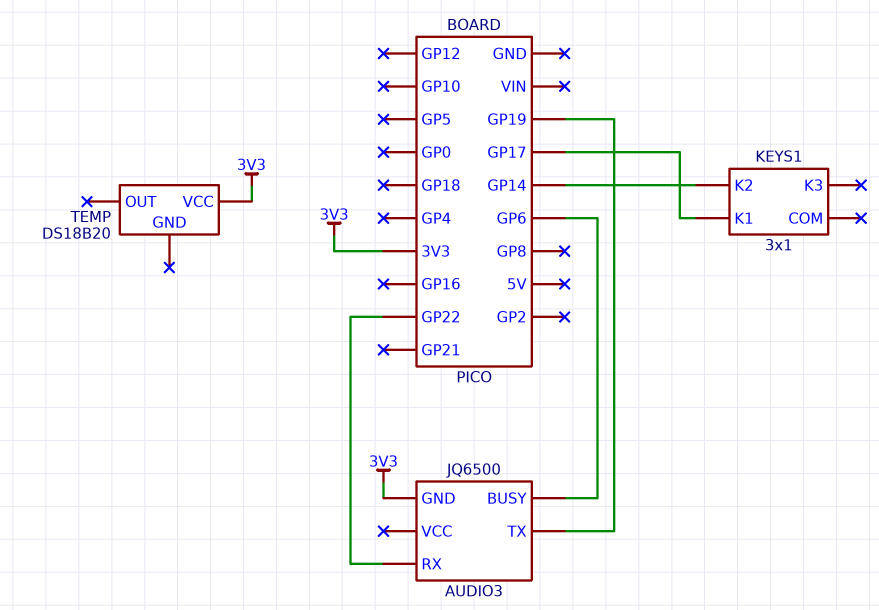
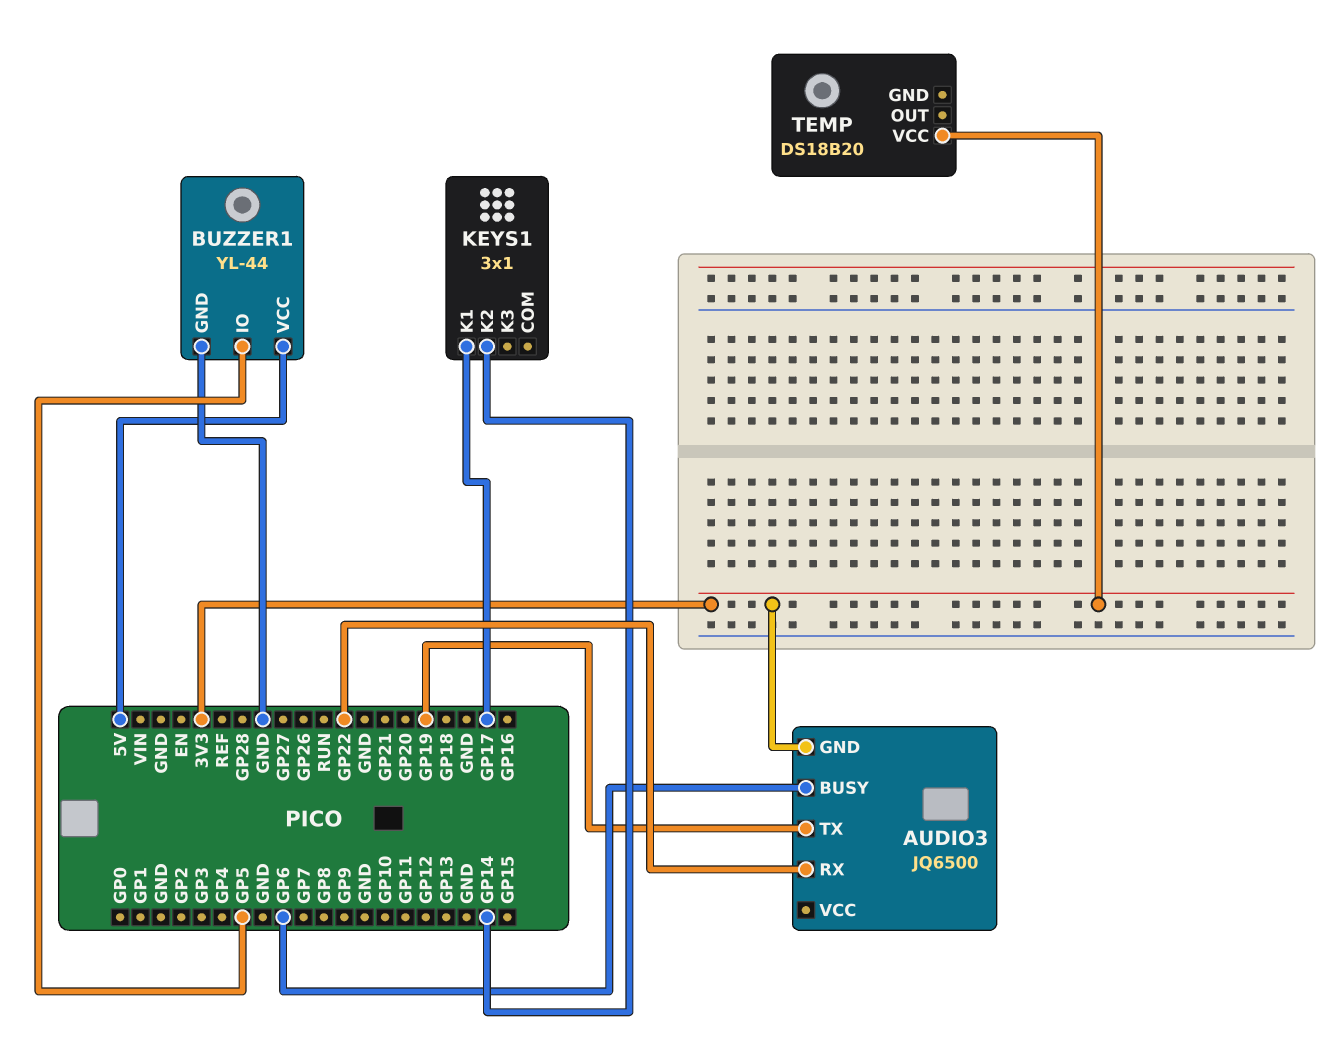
BUZZER1: none -> YL-44
BUZZER1 pin GND: none -> GND
BUZZER1 pin IO: none -> GP5
BUZZER1 pin VCC: none -> 5V

